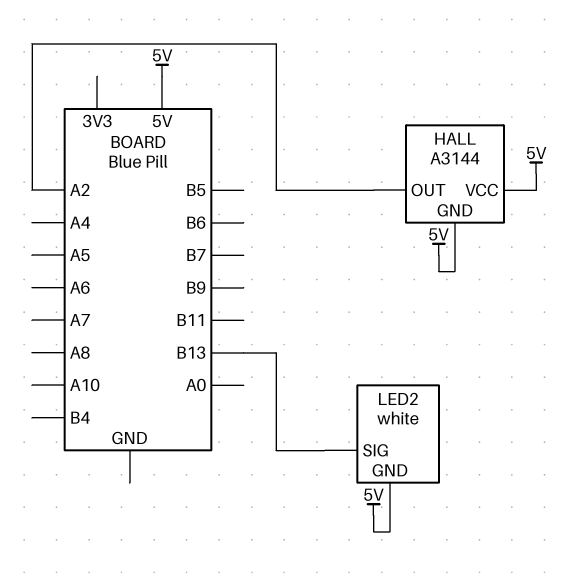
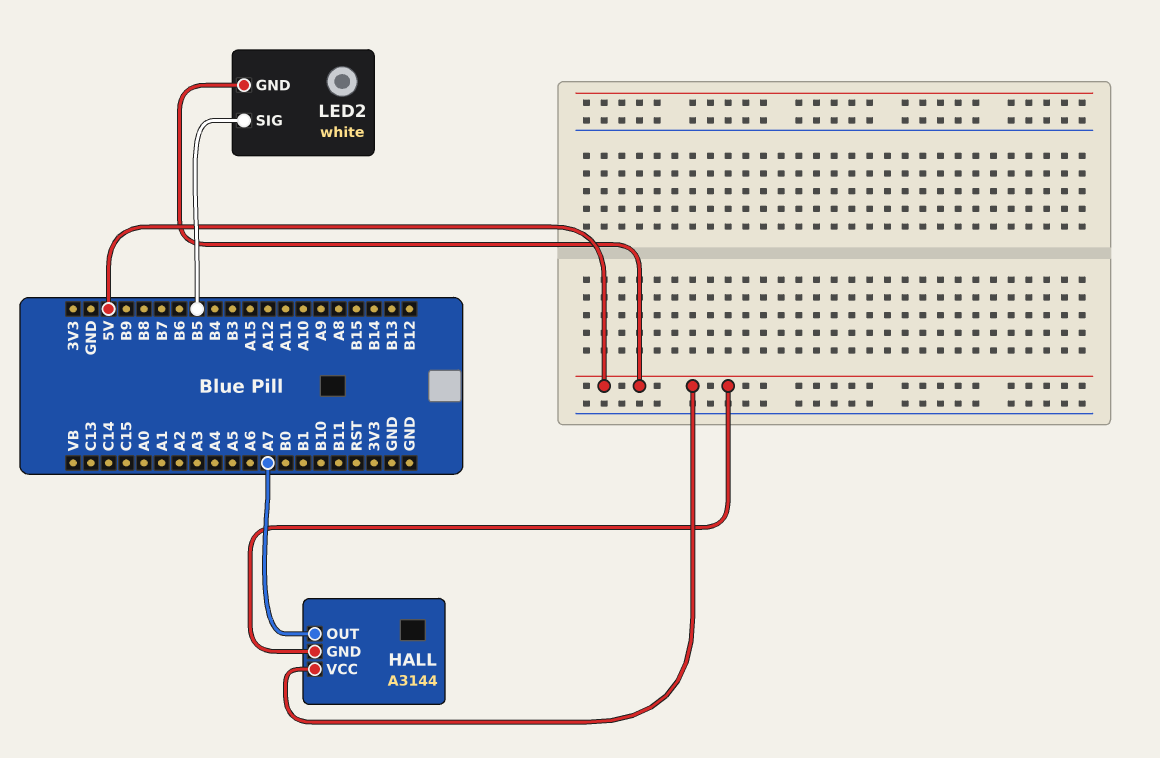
HALL pin OUT: A2 -> A7
LED2 pin SIG: B13 -> B5

